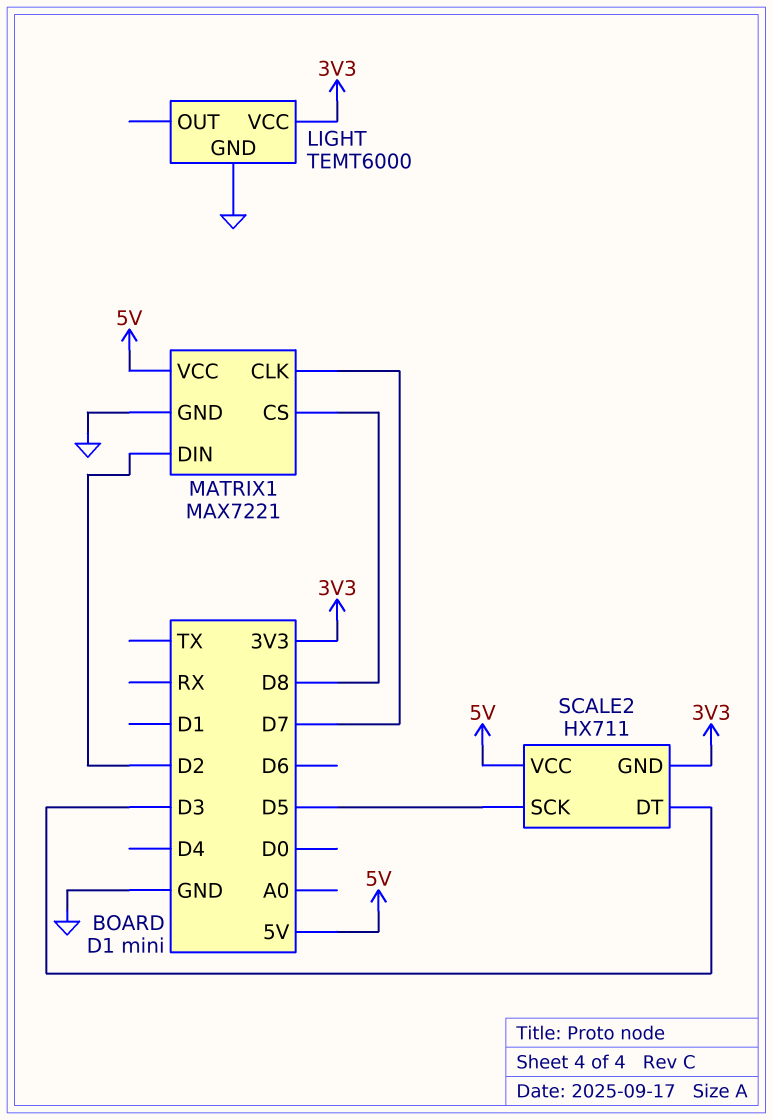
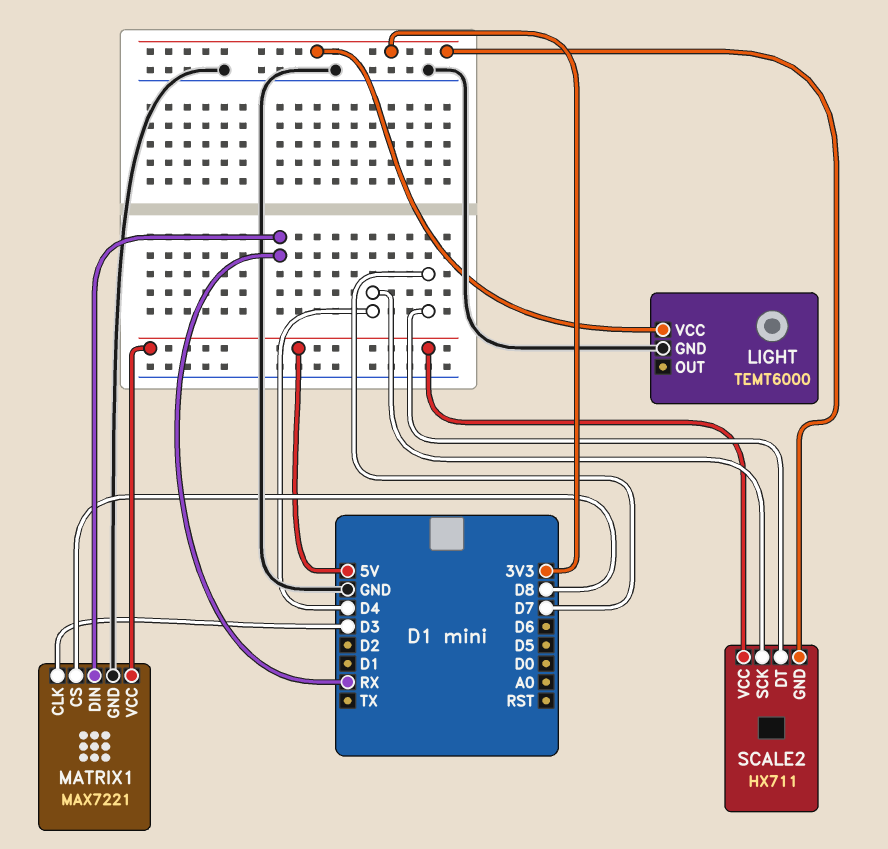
MATRIX1 pin CLK: D7 -> D3
MATRIX1 pin DIN: D2 -> RX
SCALE2 pin DT: D3 -> D7
SCALE2 pin SCK: D5 -> D4

